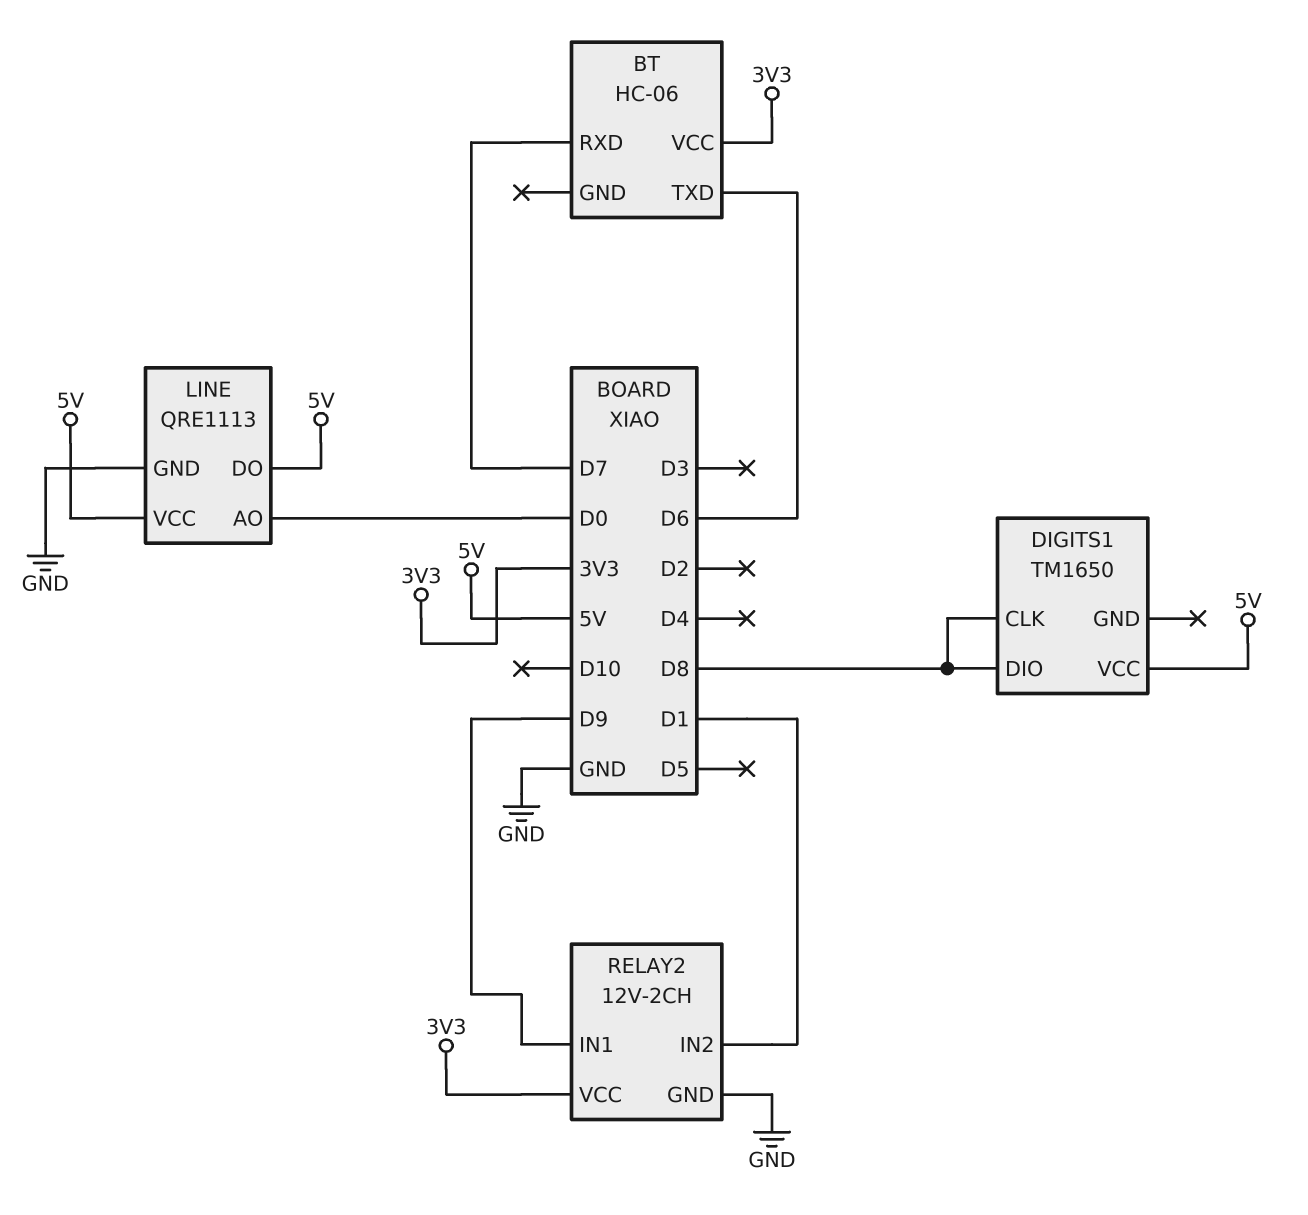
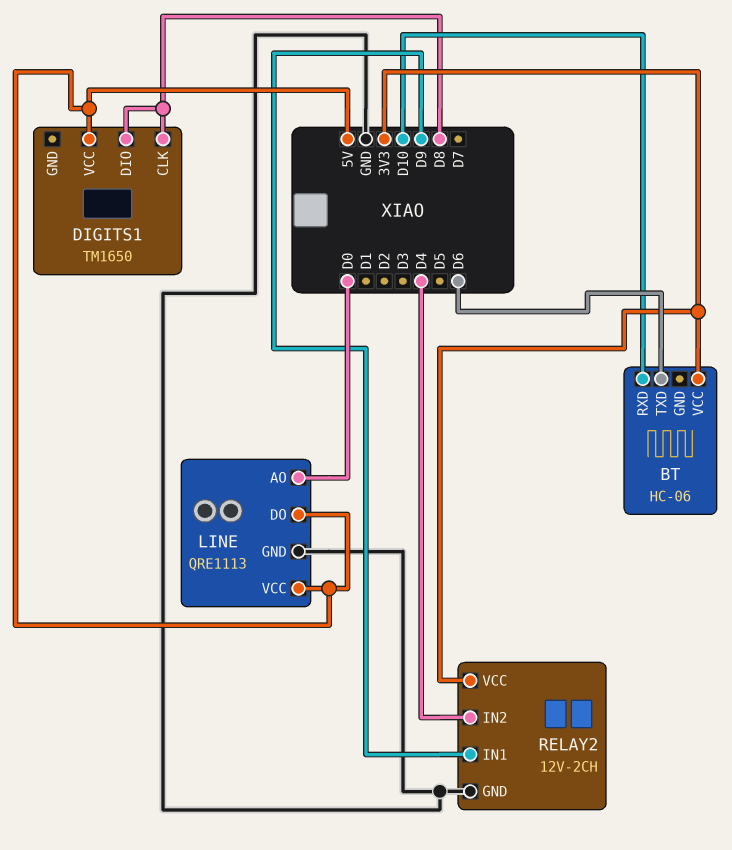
BT pin RXD: D7 -> D10
RELAY2 pin IN2: D1 -> D4

